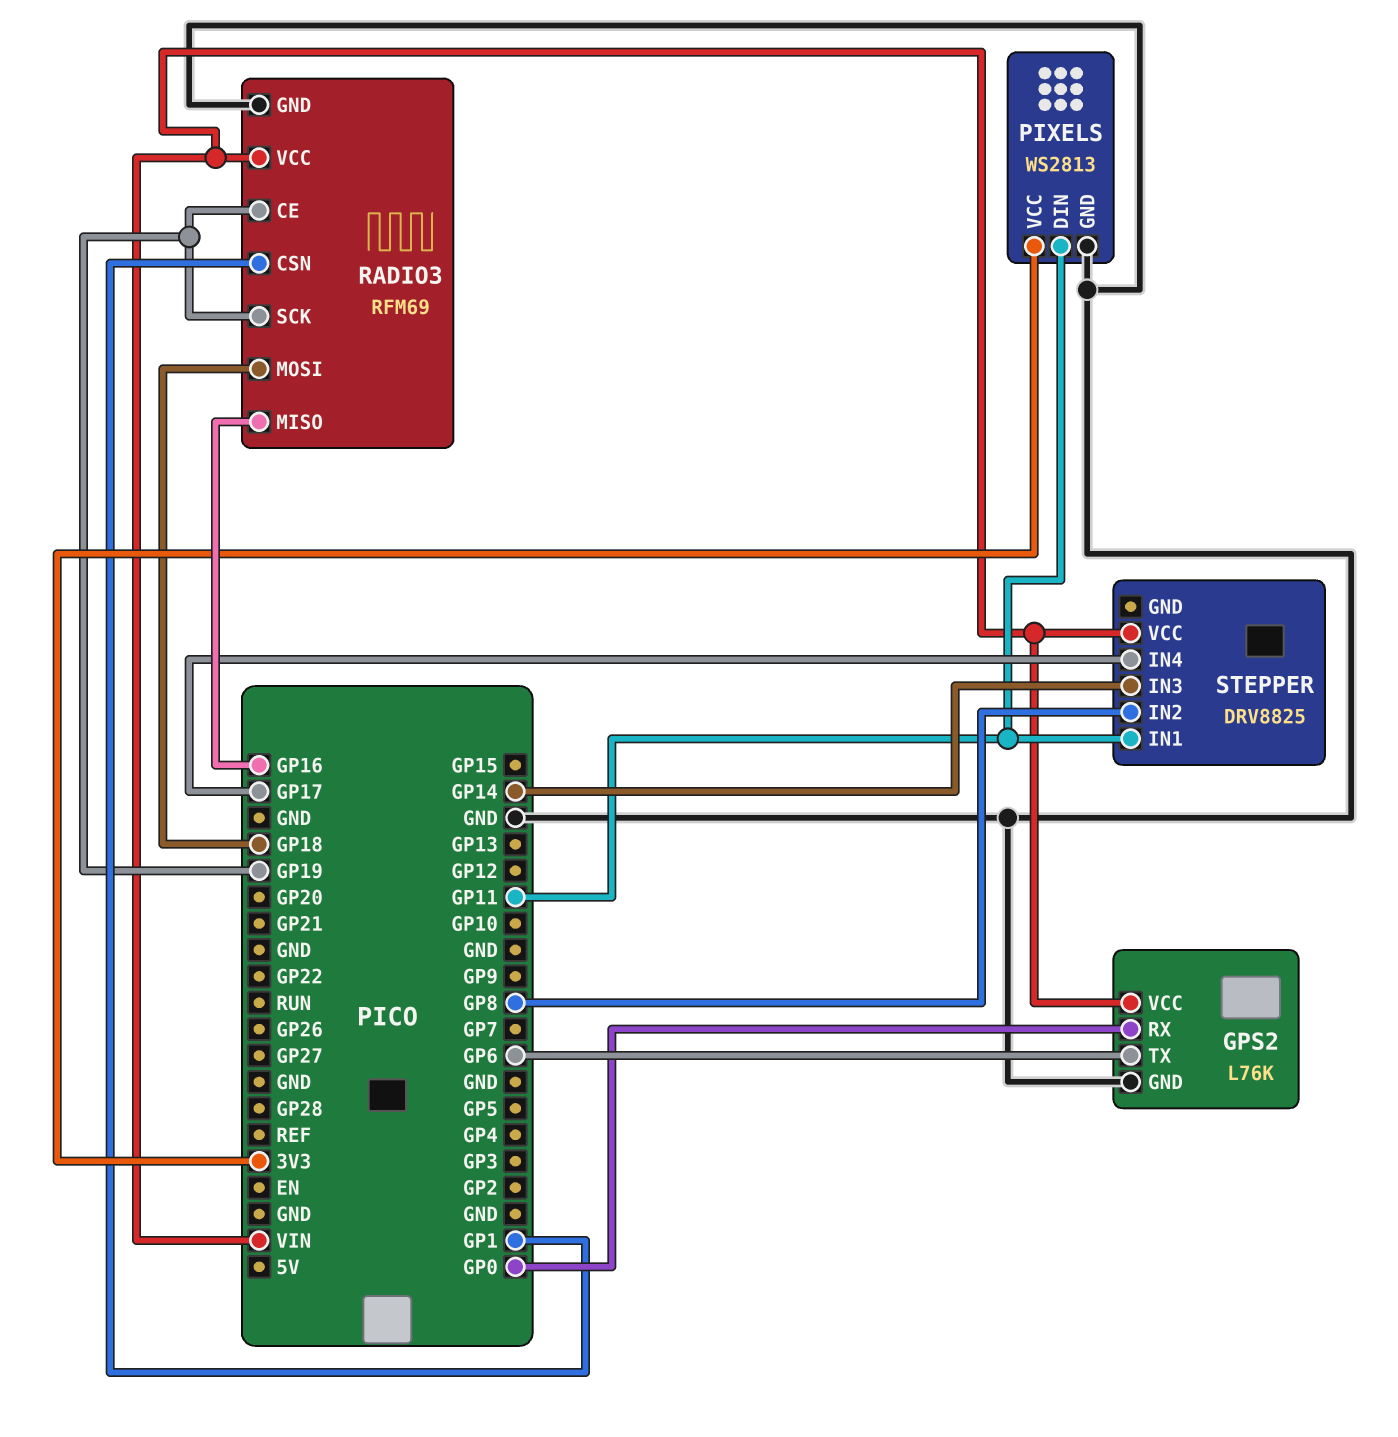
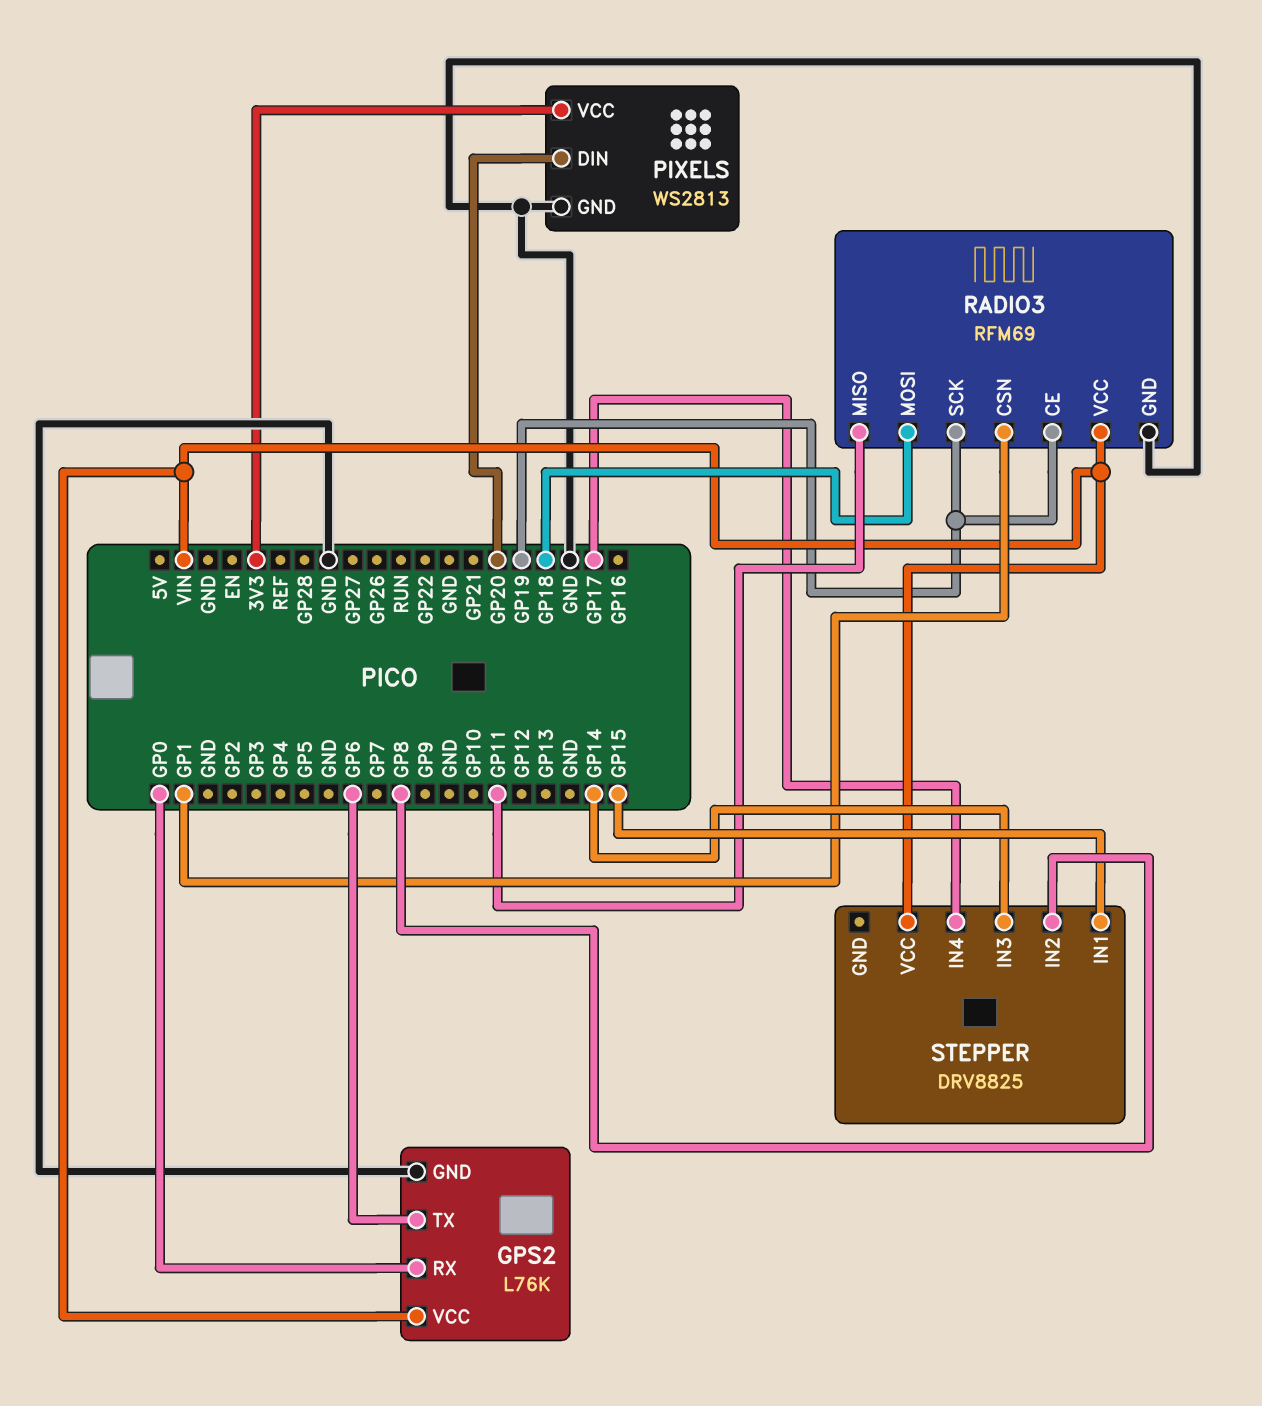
PIXELS pin DIN: GP11 -> GP20
RADIO3 pin MISO: GP16 -> GP11
STEPPER pin IN1: GP11 -> GP15

